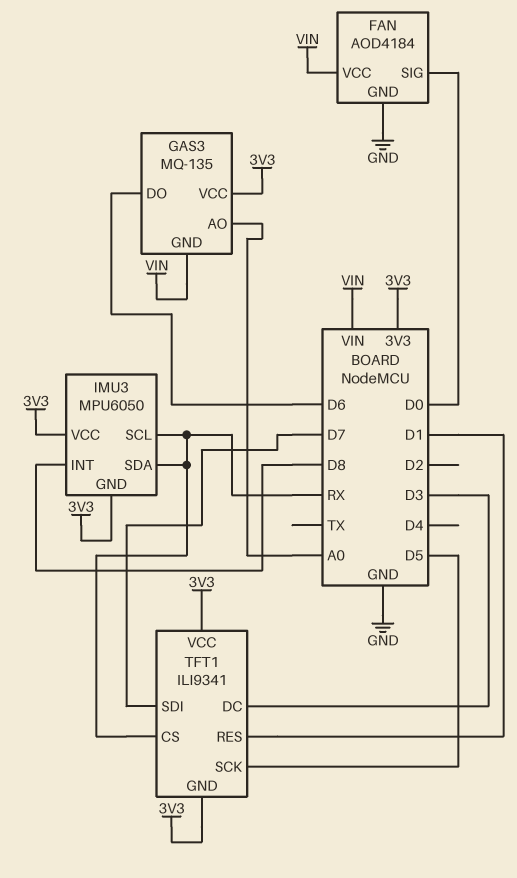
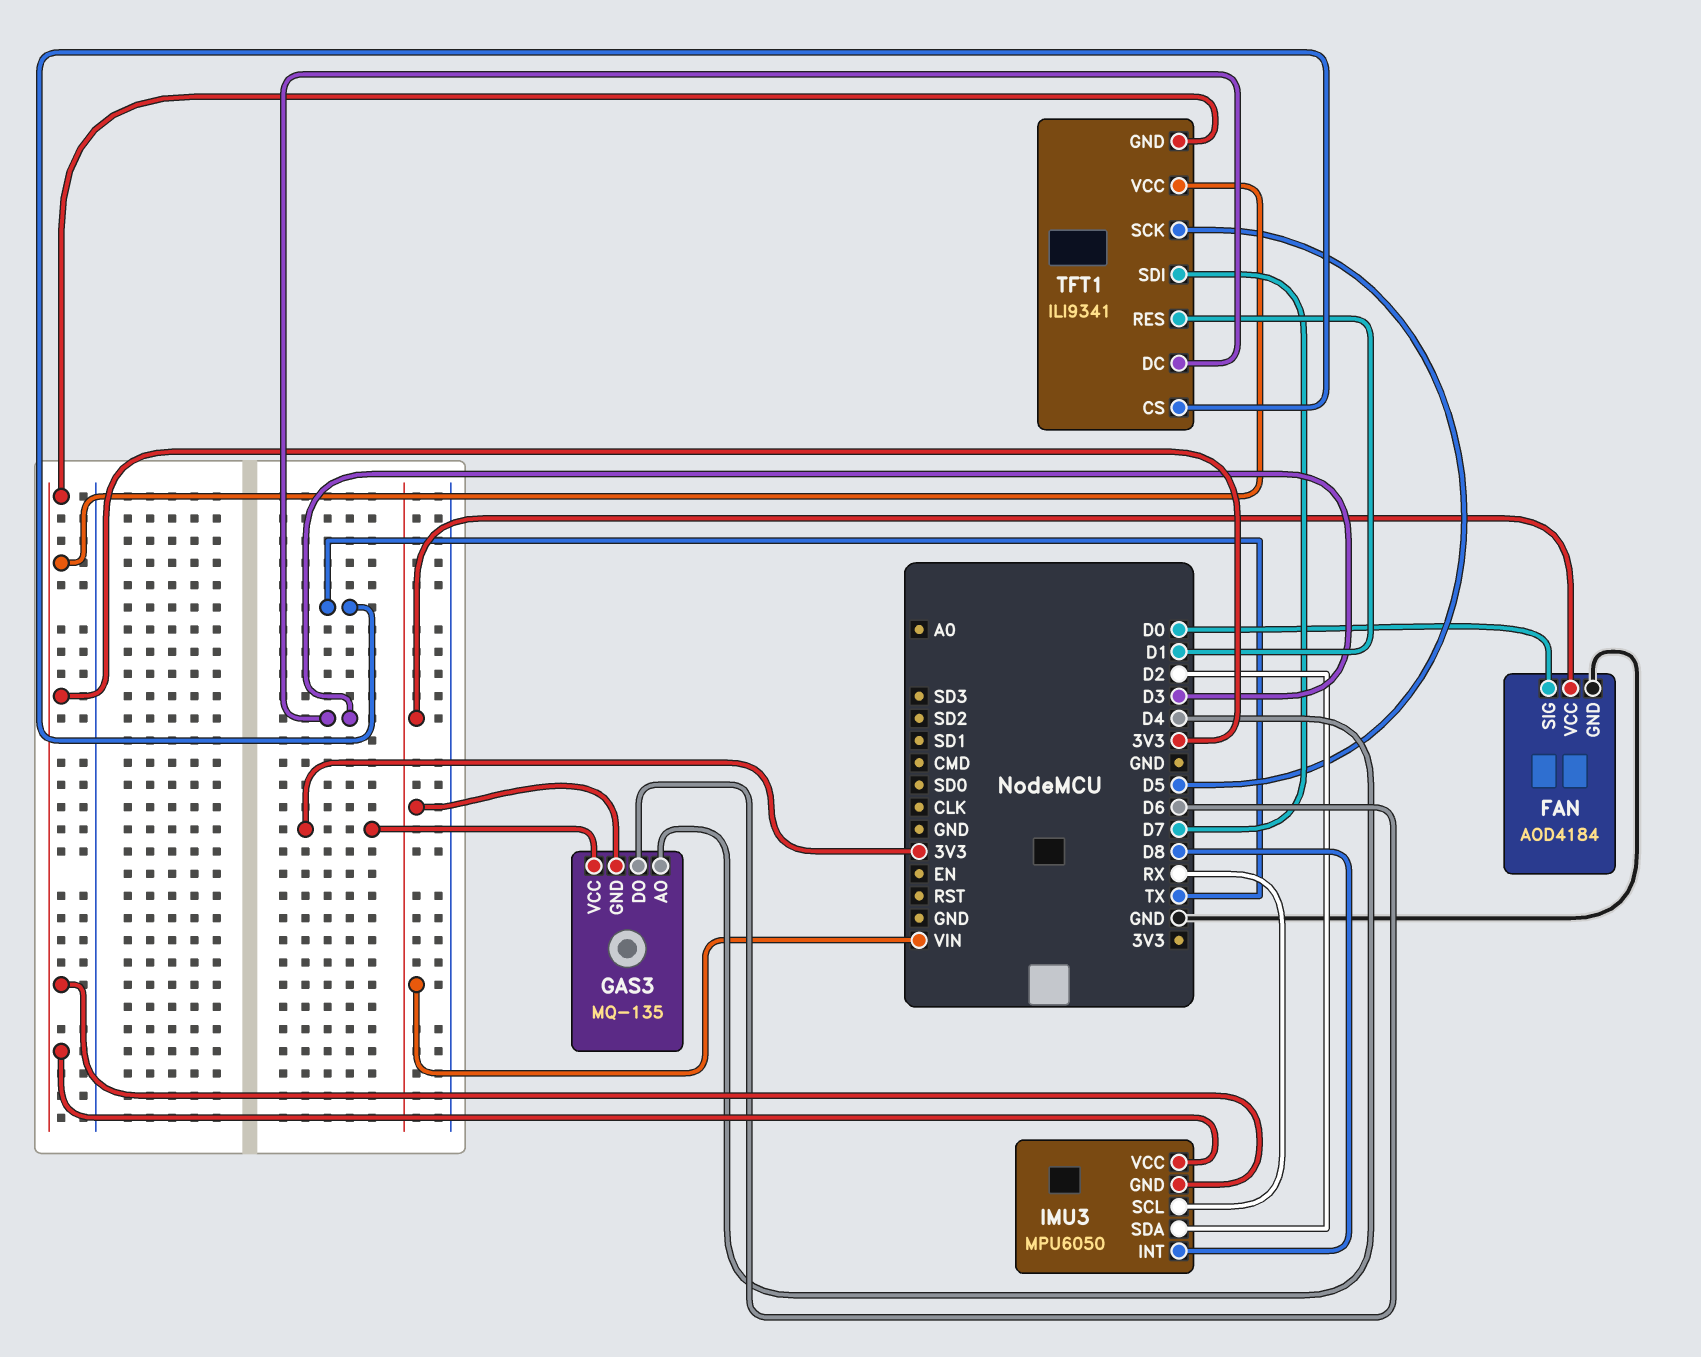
GAS3 pin AO: A0 -> D4
IMU3 pin SDA: RX -> D2
TFT1 pin CS: RX -> TX

